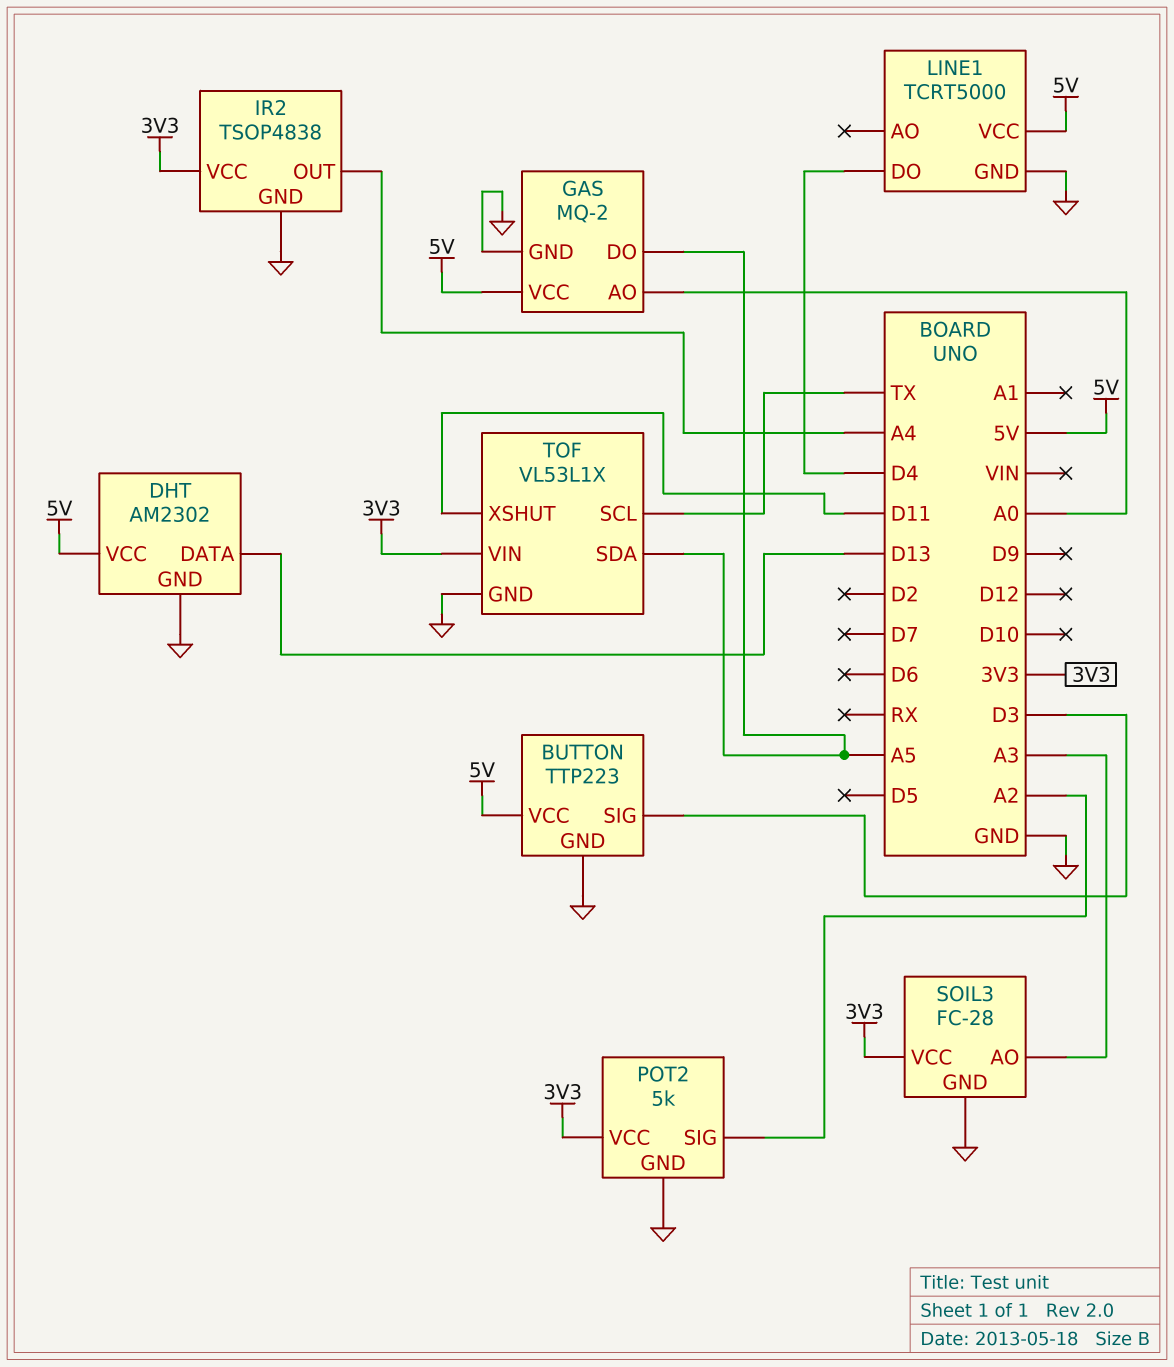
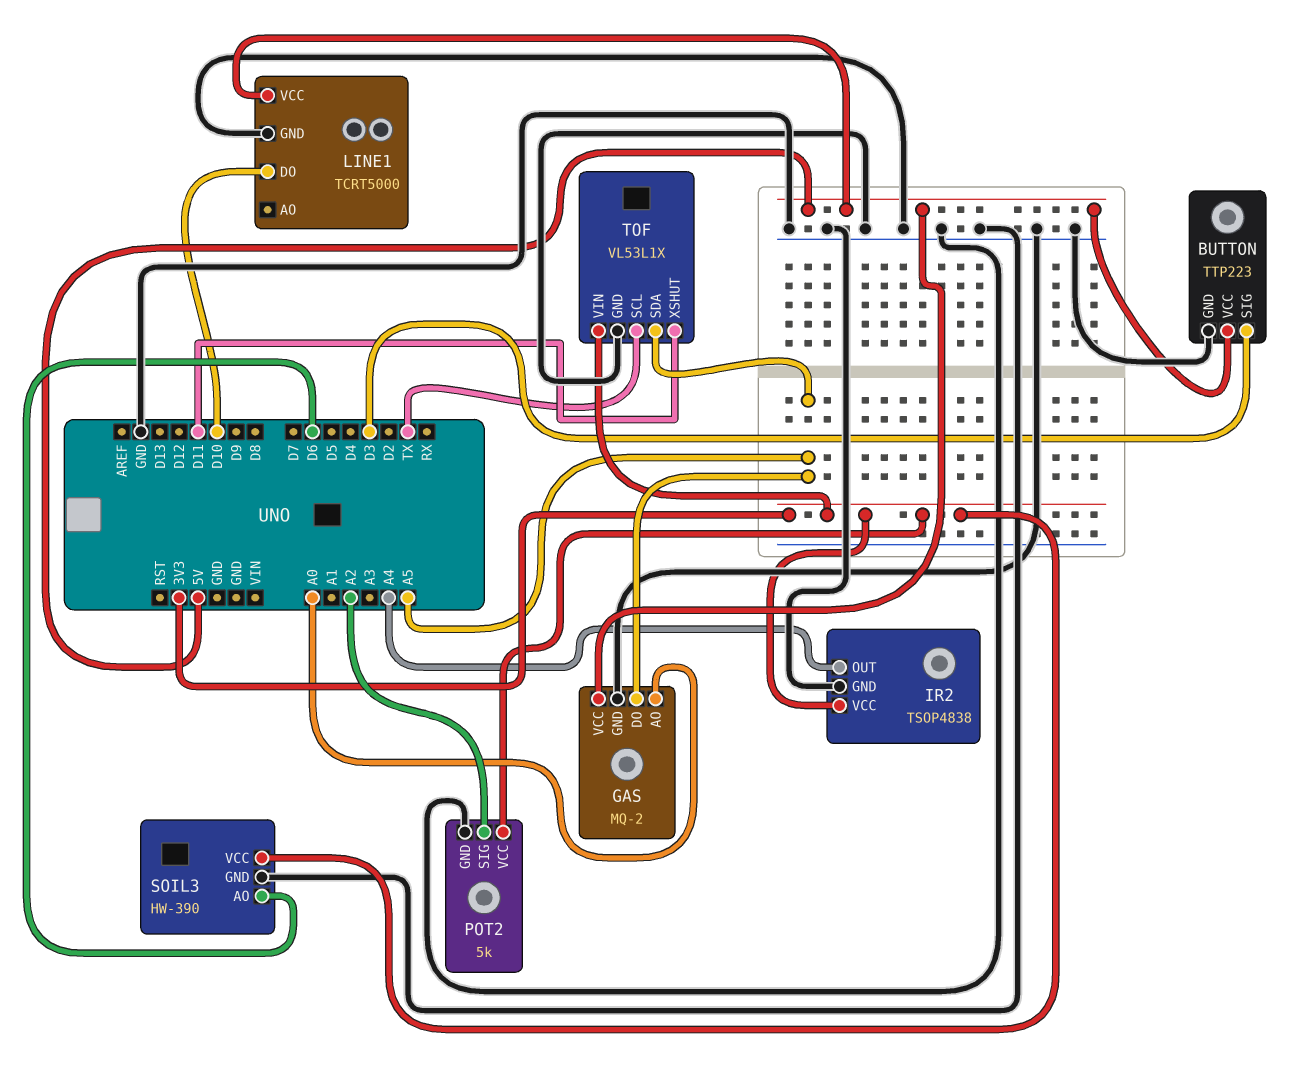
DHT: AM2302 -> none
DHT pin DATA: D13 -> none
DHT pin GND: GND -> none
DHT pin VCC: 5V -> none
LINE1 pin DO: D4 -> D10
SOIL3: FC-28 -> HW-390
SOIL3 pin AO: A3 -> D6

